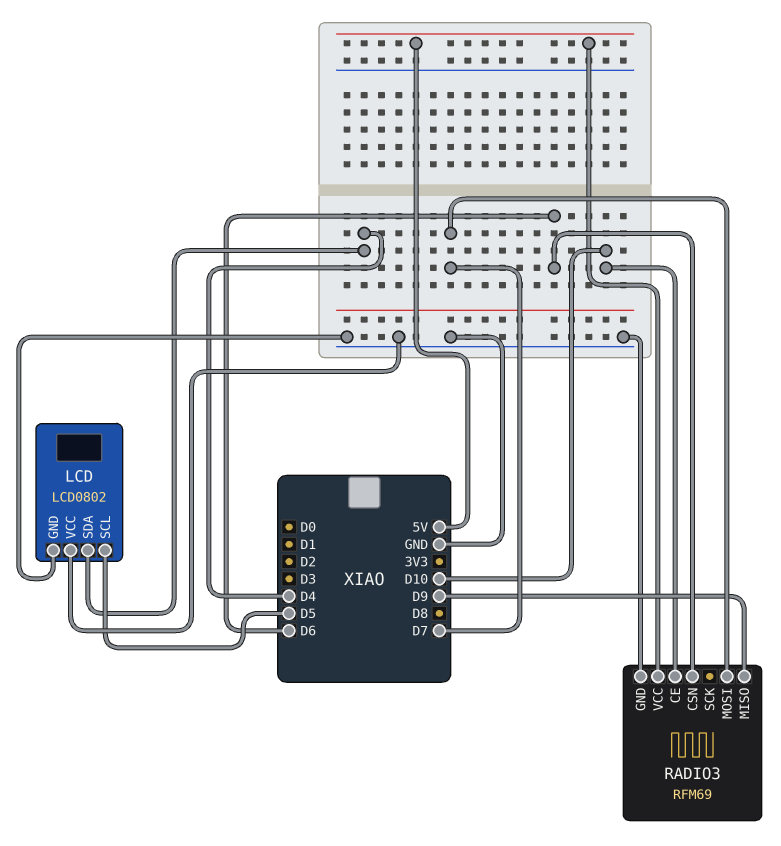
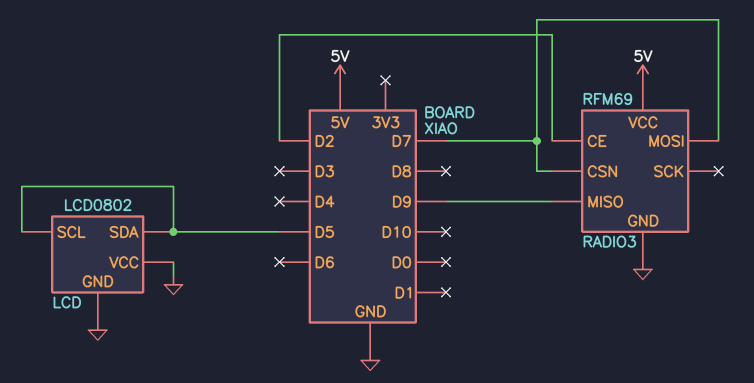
LCD pin SDA: D4 -> D5
RADIO3 pin CE: D10 -> D2
RADIO3 pin CSN: D6 -> D7

